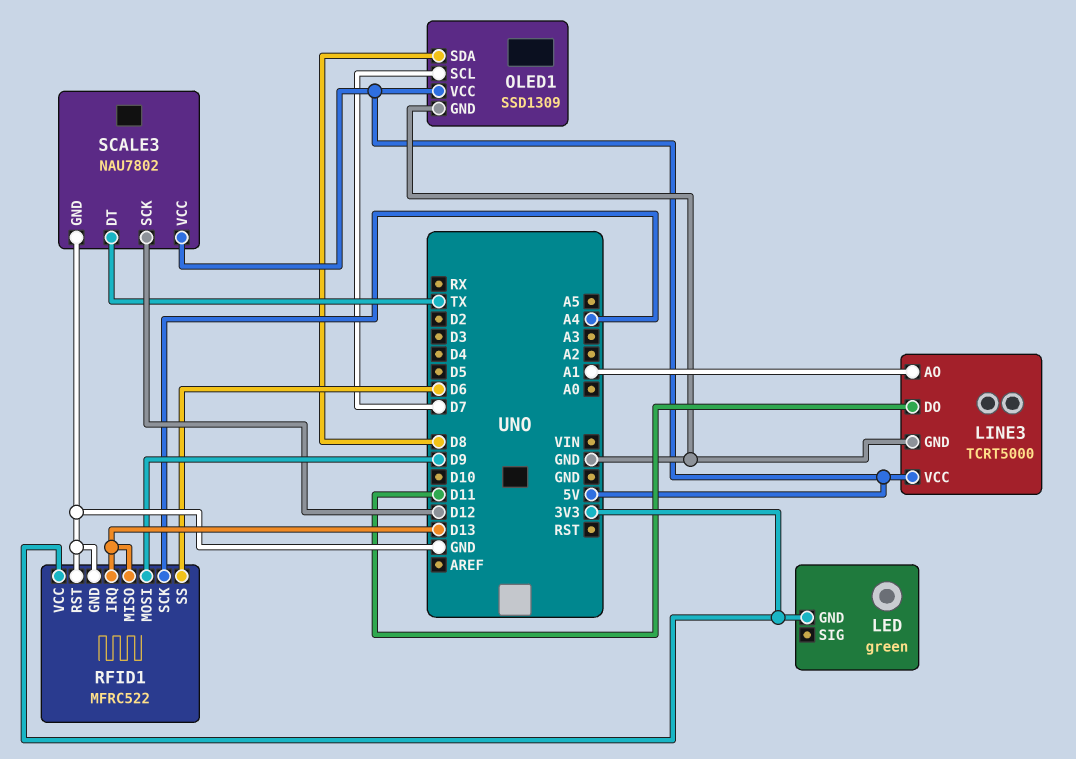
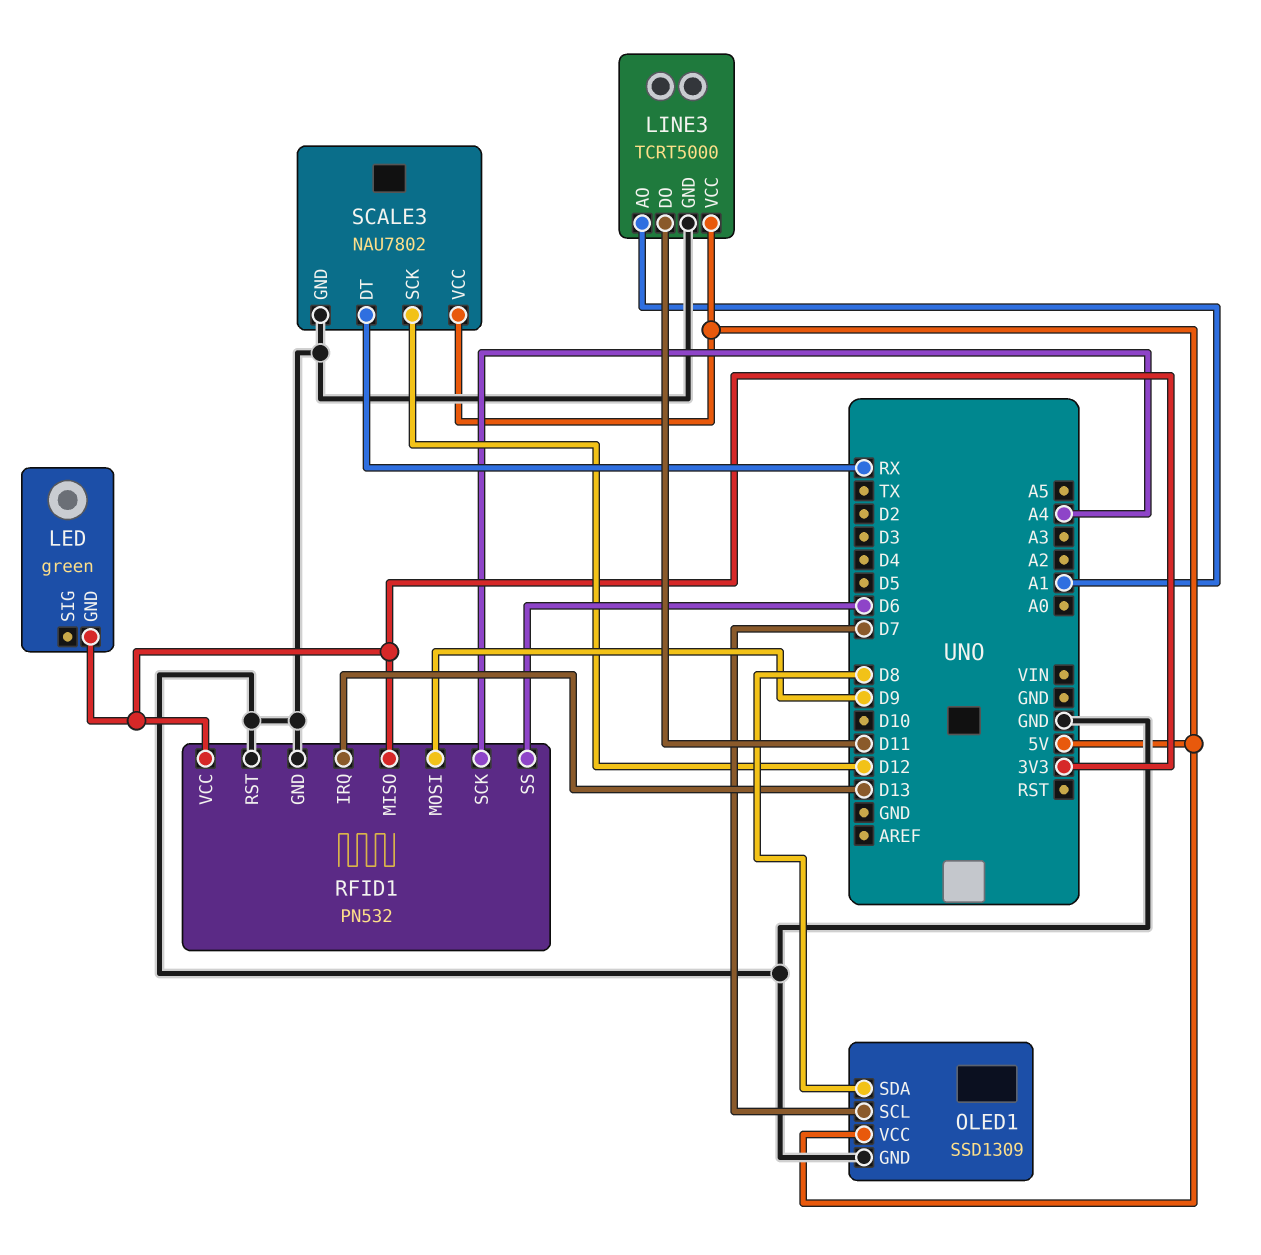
RFID1: MFRC522 -> PN532
RFID1 pin MISO: D13 -> 3V3
SCALE3 pin DT: TX -> RX

